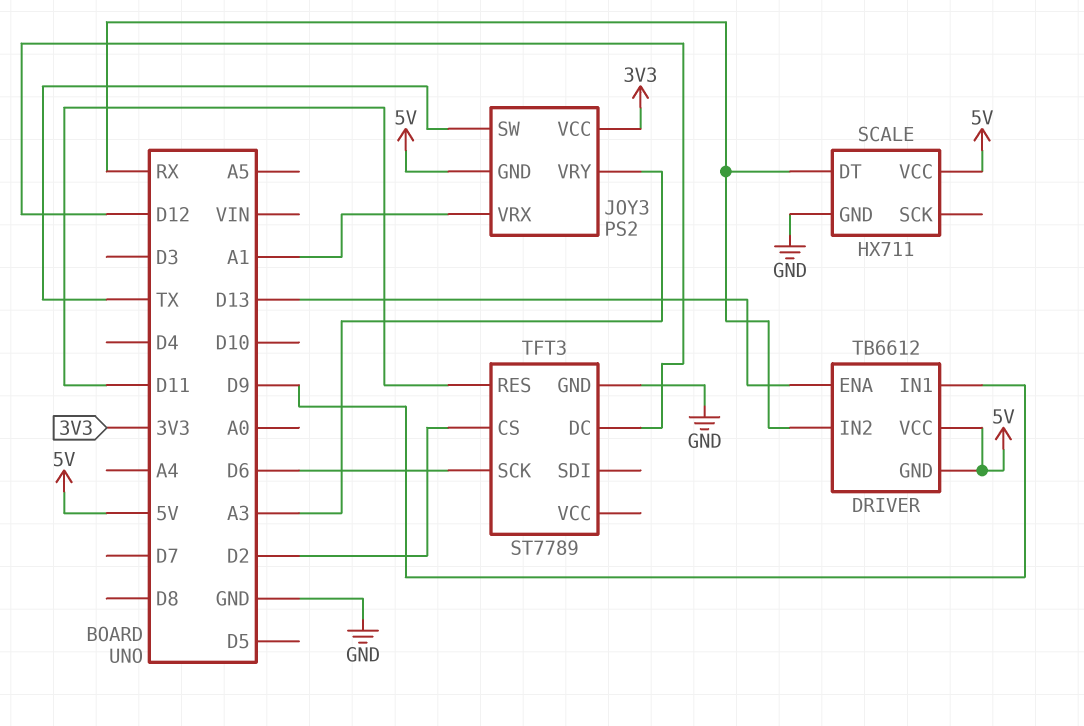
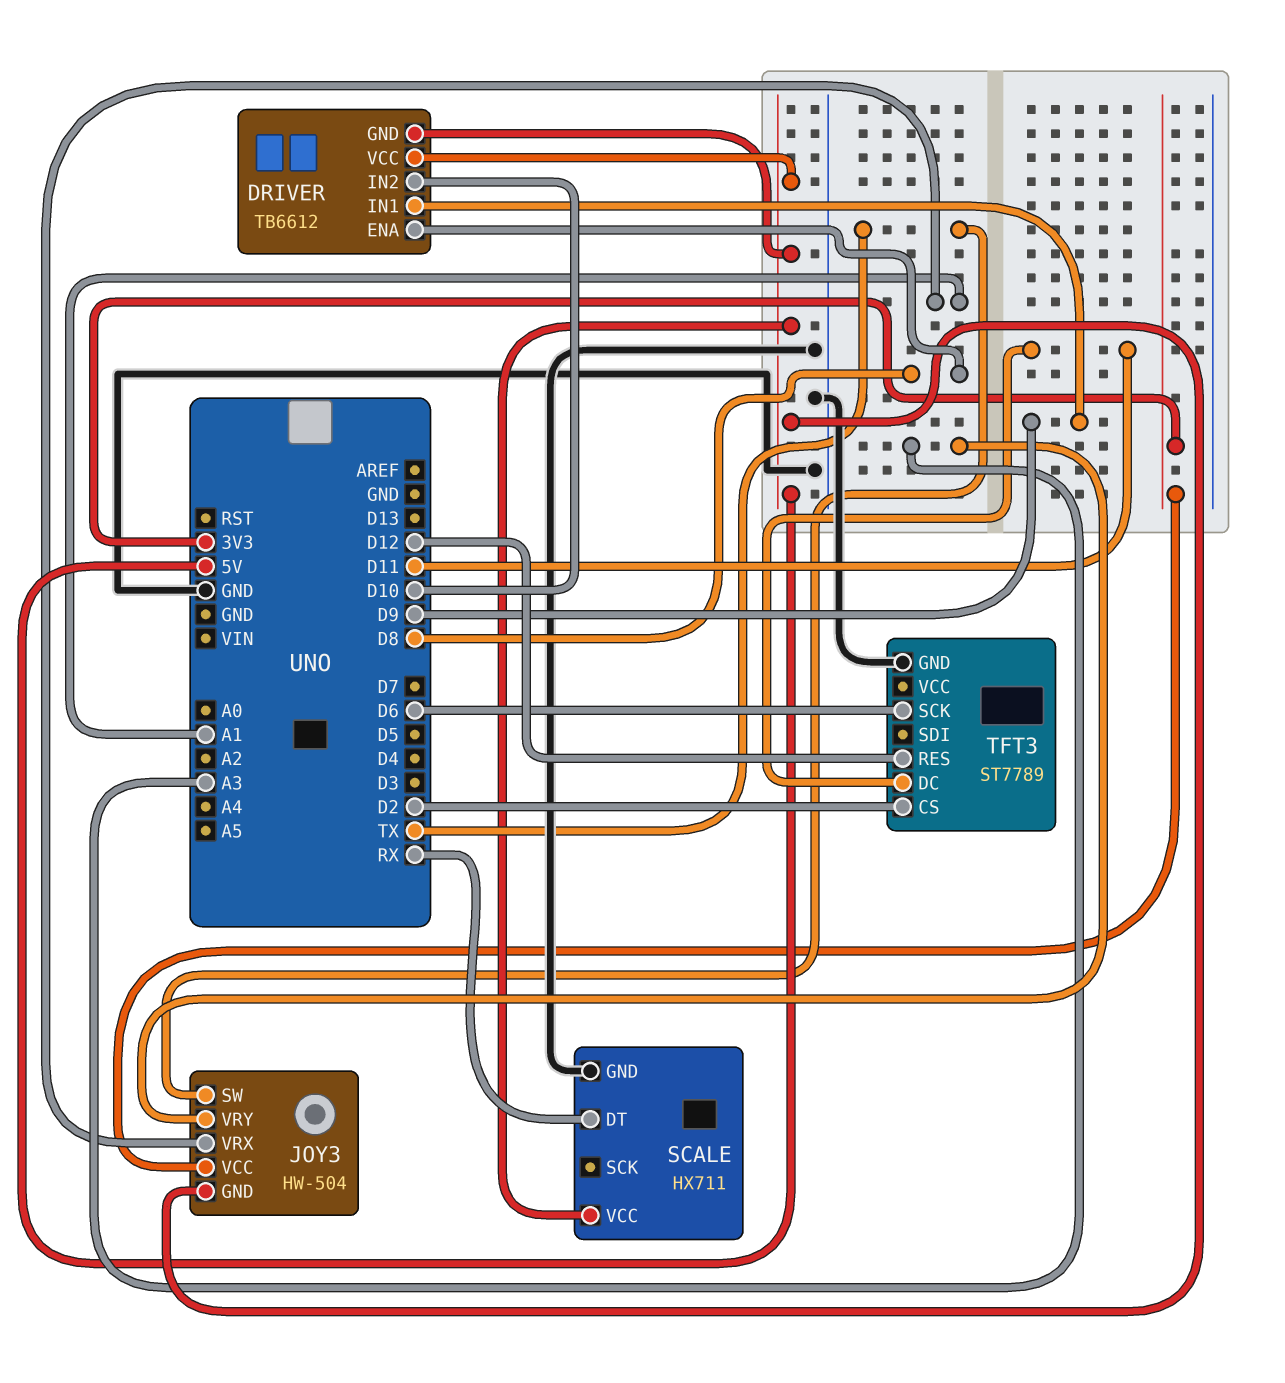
DRIVER pin ENA: D13 -> D8
DRIVER pin IN2: RX -> D10
JOY3: PS2 -> HW-504
TFT3 pin DC: D12 -> D11
TFT3 pin RES: D11 -> D12

